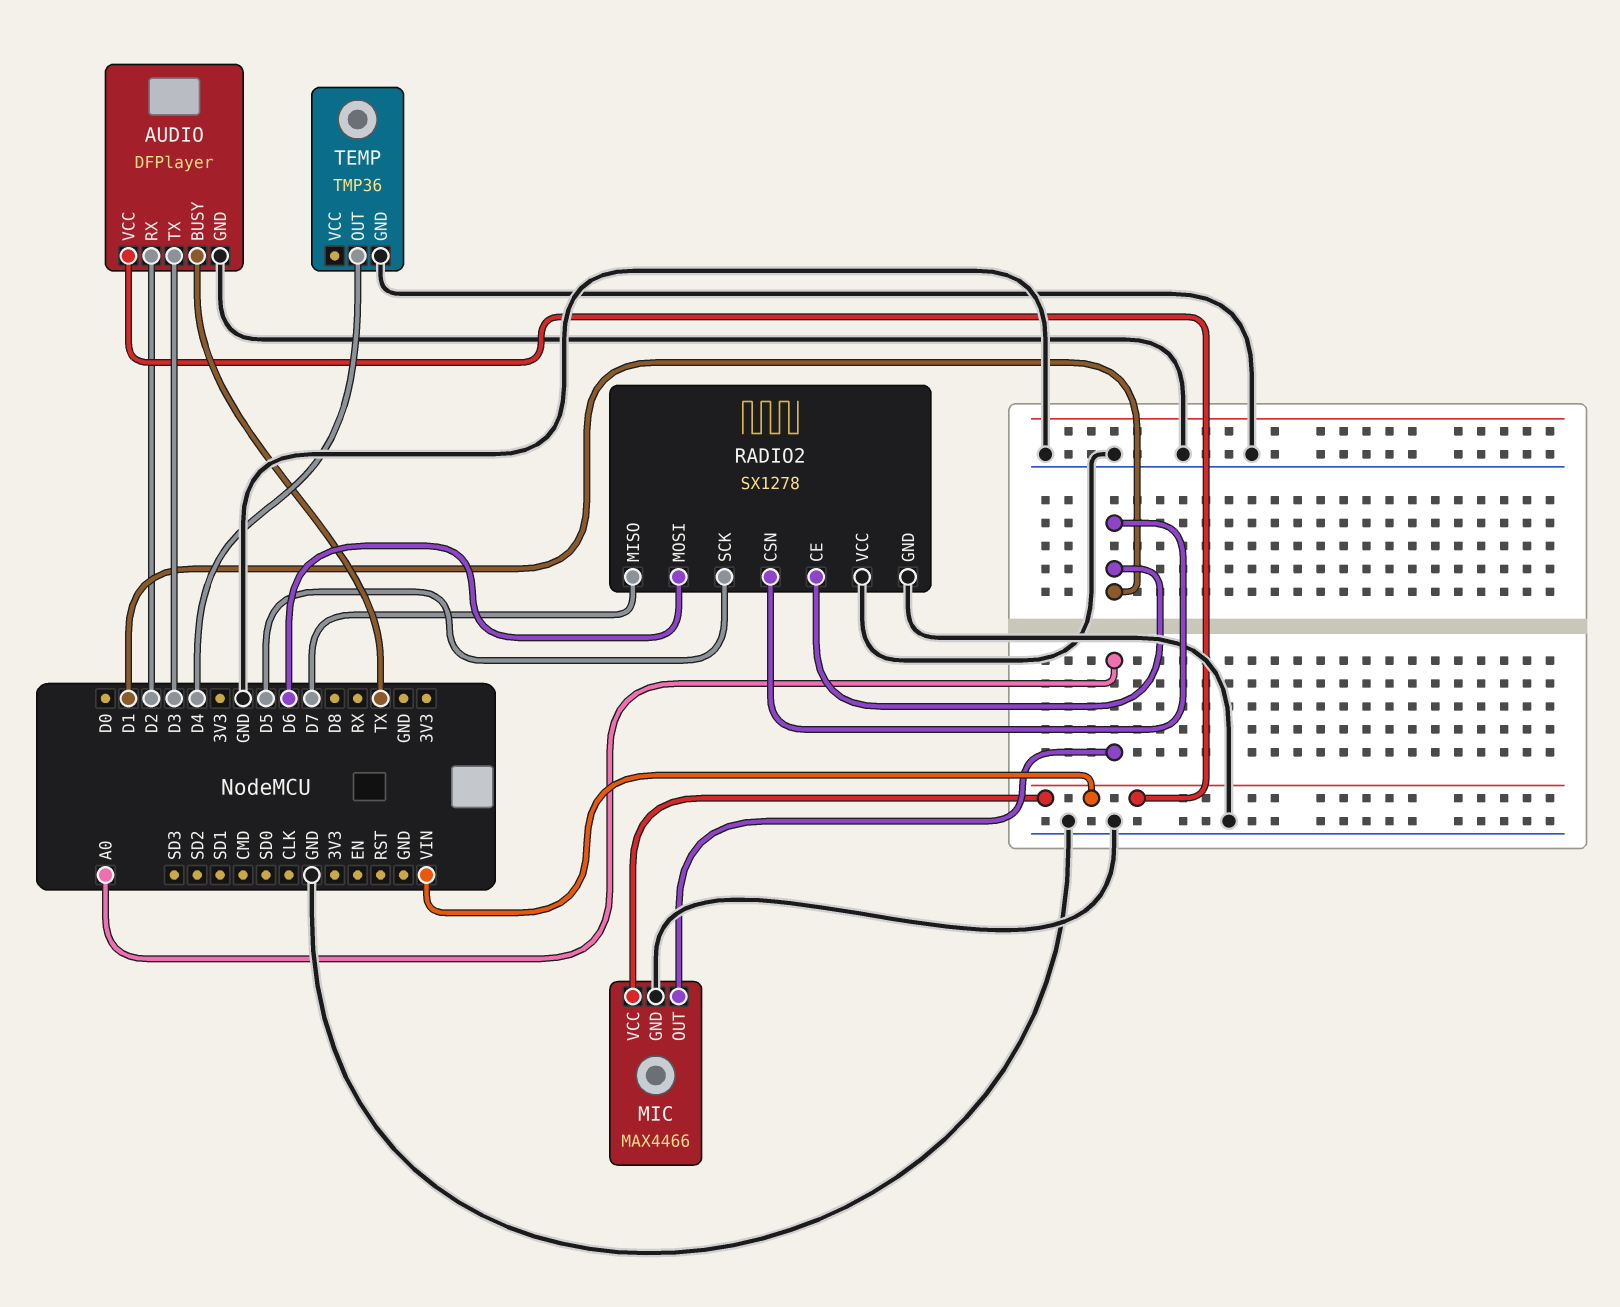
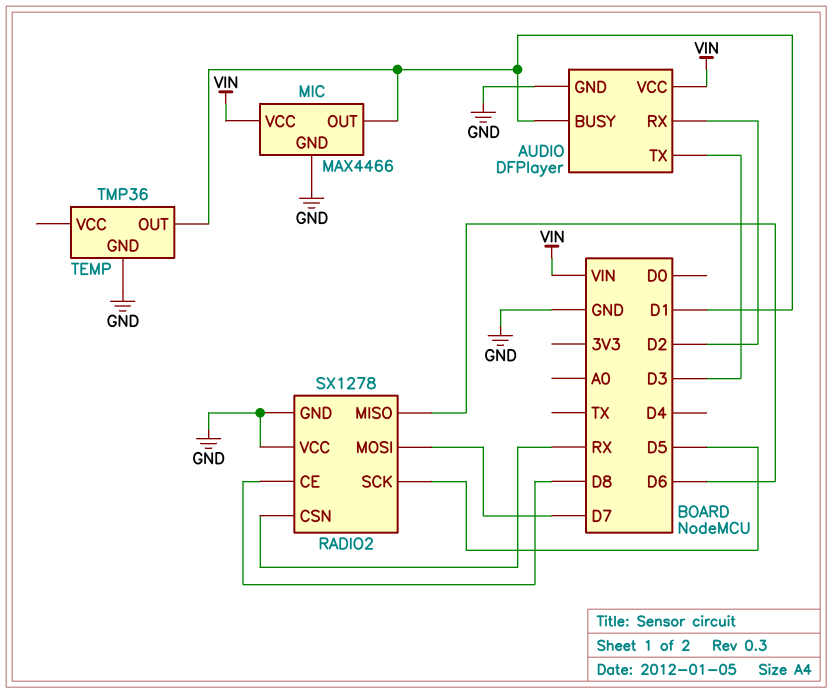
AUDIO pin BUSY: TX -> D1
MIC pin OUT: A0 -> D1
RADIO2 pin CE: D1 -> D8
RADIO2 pin CSN: D1 -> RX
RADIO2 pin MISO: D7 -> D6
RADIO2 pin MOSI: D6 -> D7
TEMP pin OUT: D4 -> D1

